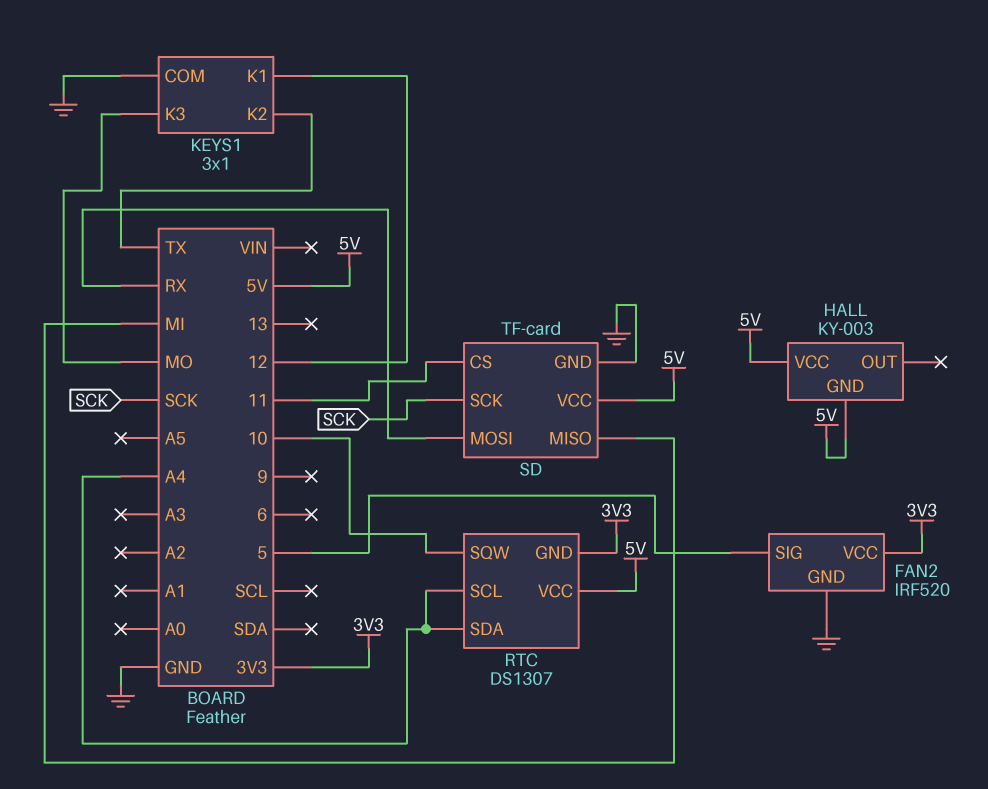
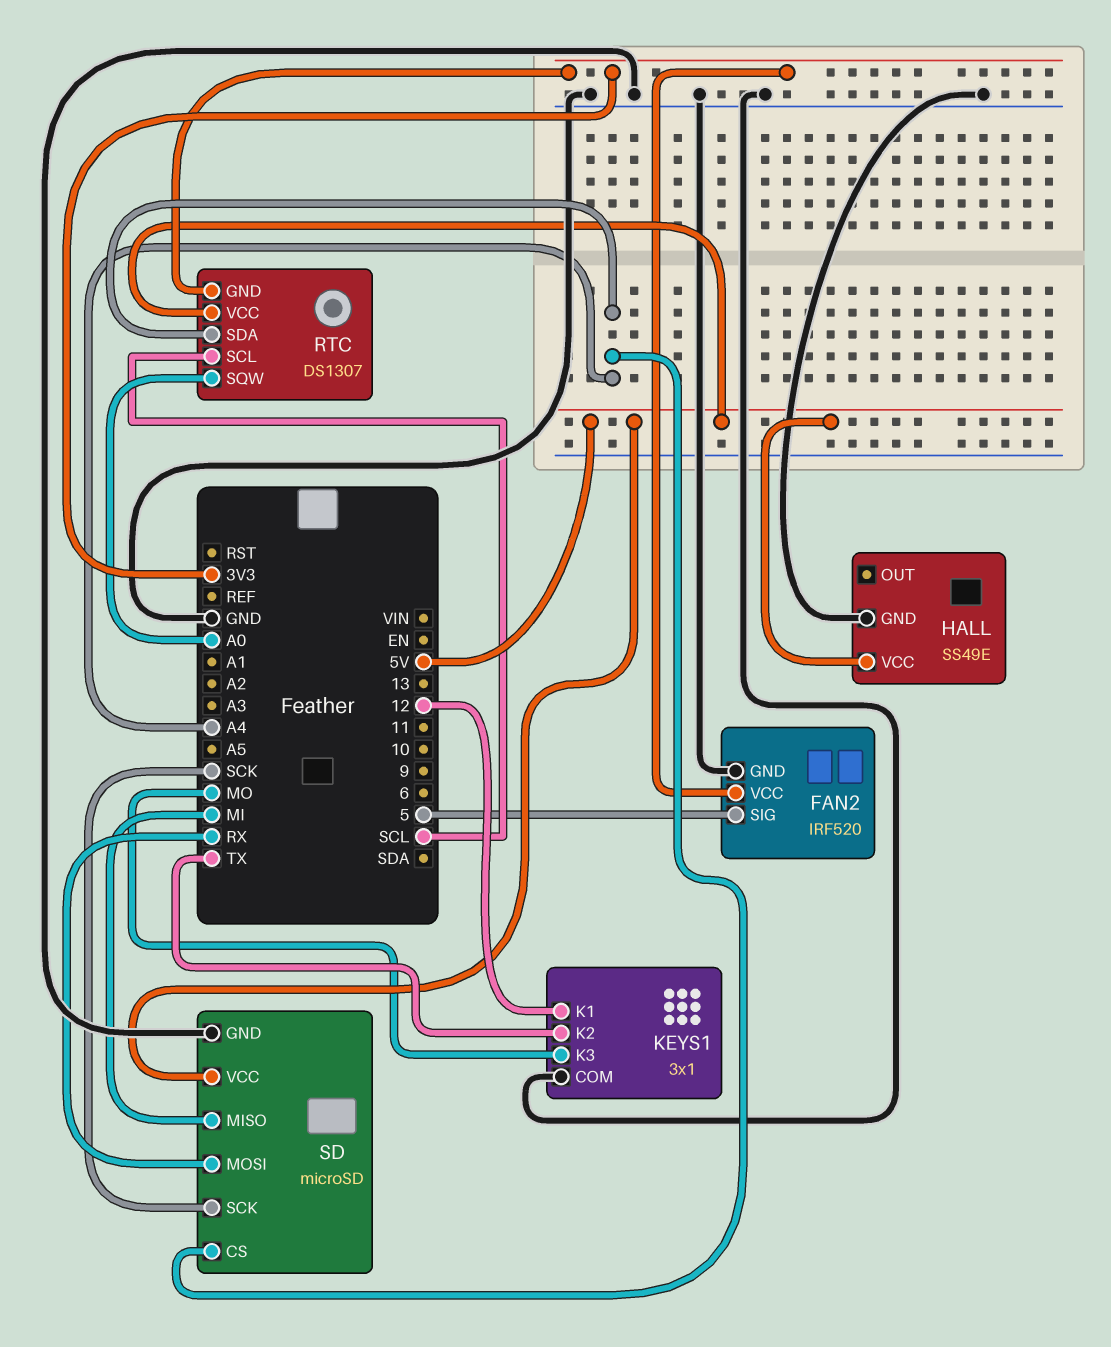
HALL: KY-003 -> SS49E
HALL pin GND: 5V -> GND
RTC pin SCL: A4 -> SCL
RTC pin SQW: 10 -> A0
SD: TF-card -> microSD
SD pin CS: 11 -> A4

